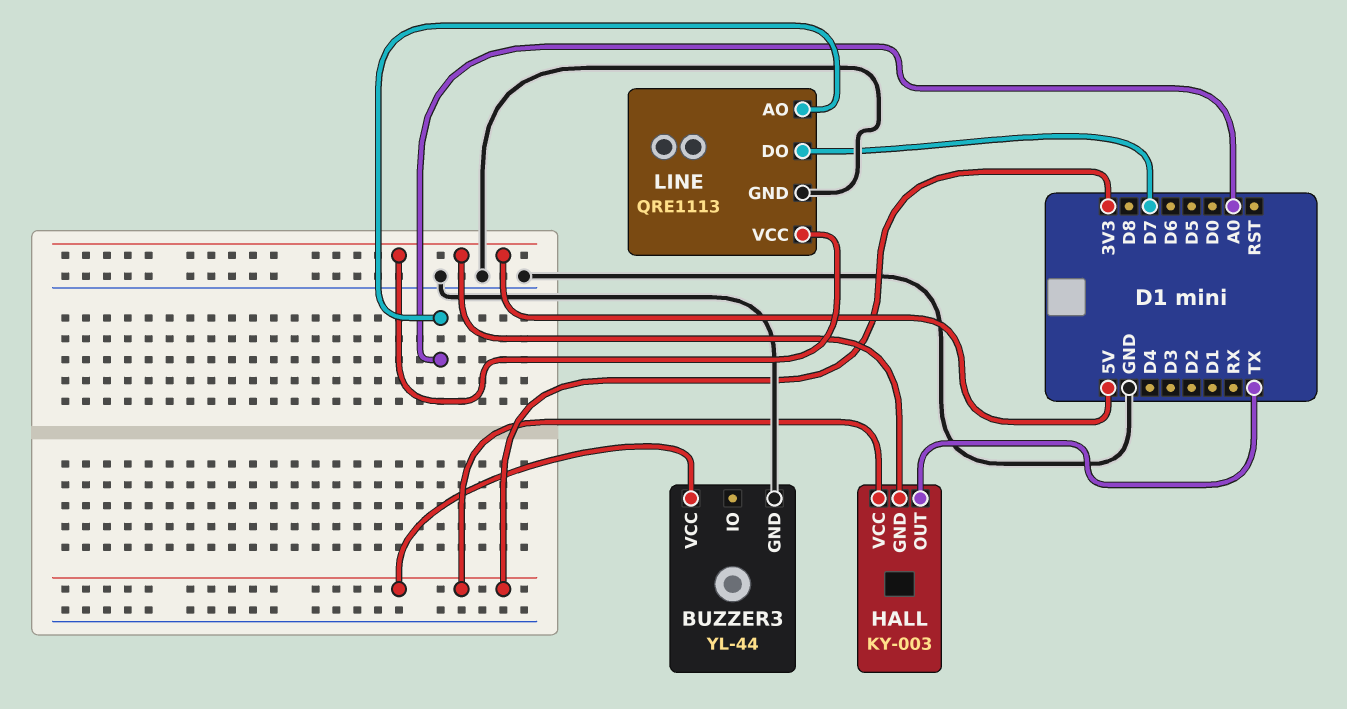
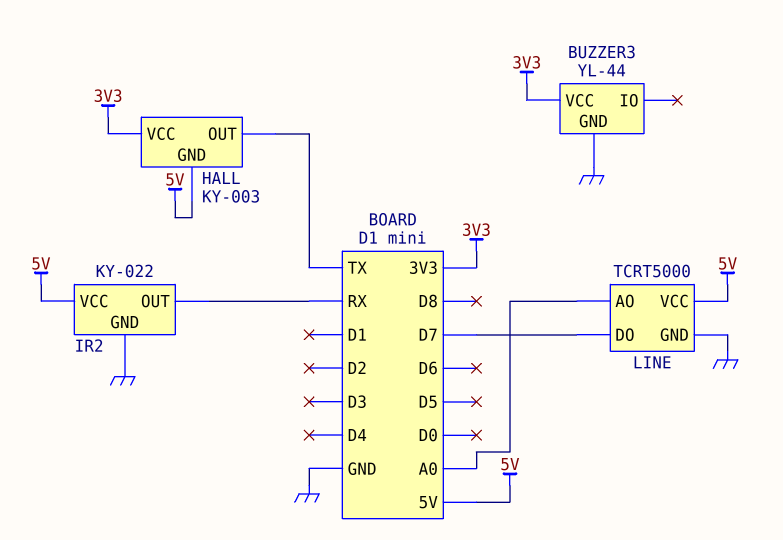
IR2: none -> KY-022
IR2 pin GND: none -> GND
IR2 pin OUT: none -> RX
IR2 pin VCC: none -> 5V
LINE: QRE1113 -> TCRT5000

